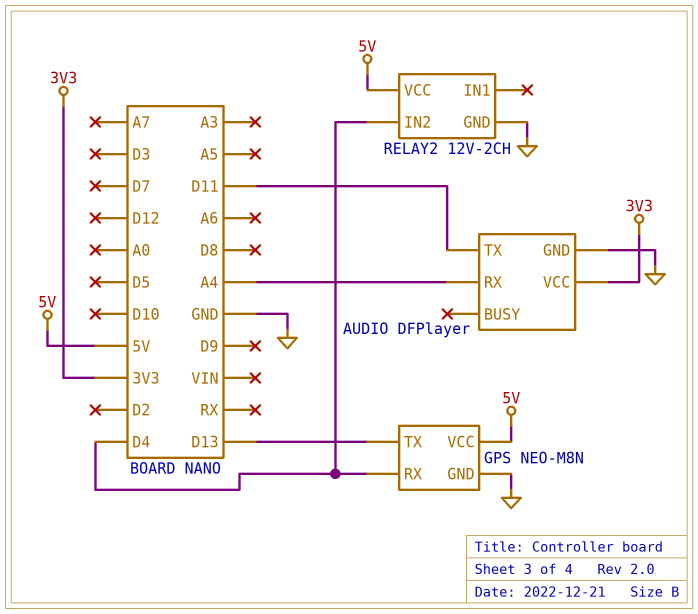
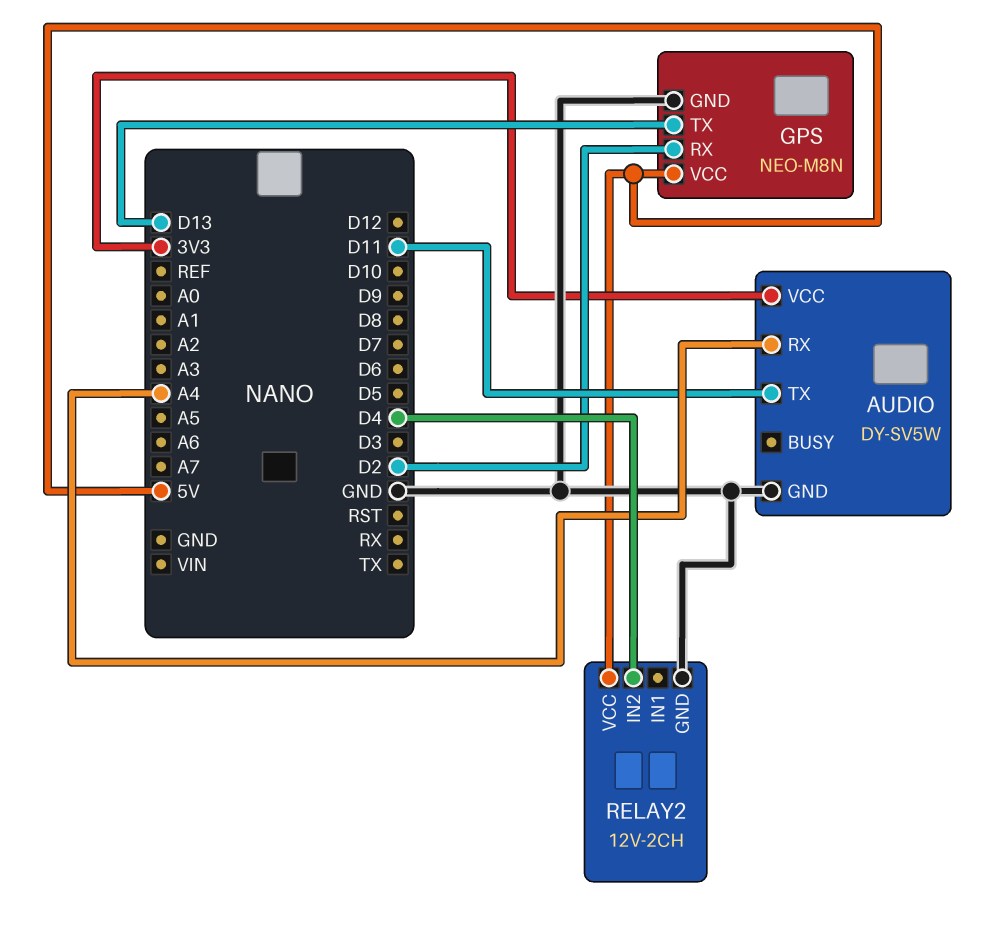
AUDIO: DFPlayer -> DY-SV5W
GPS pin RX: D4 -> D2

